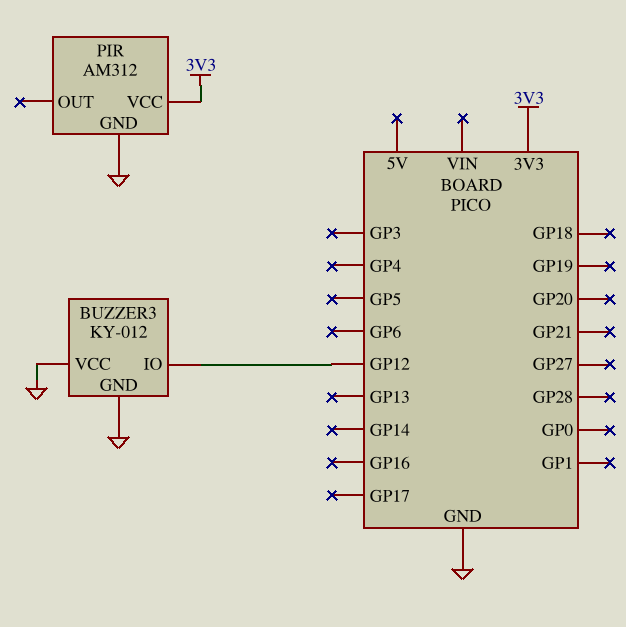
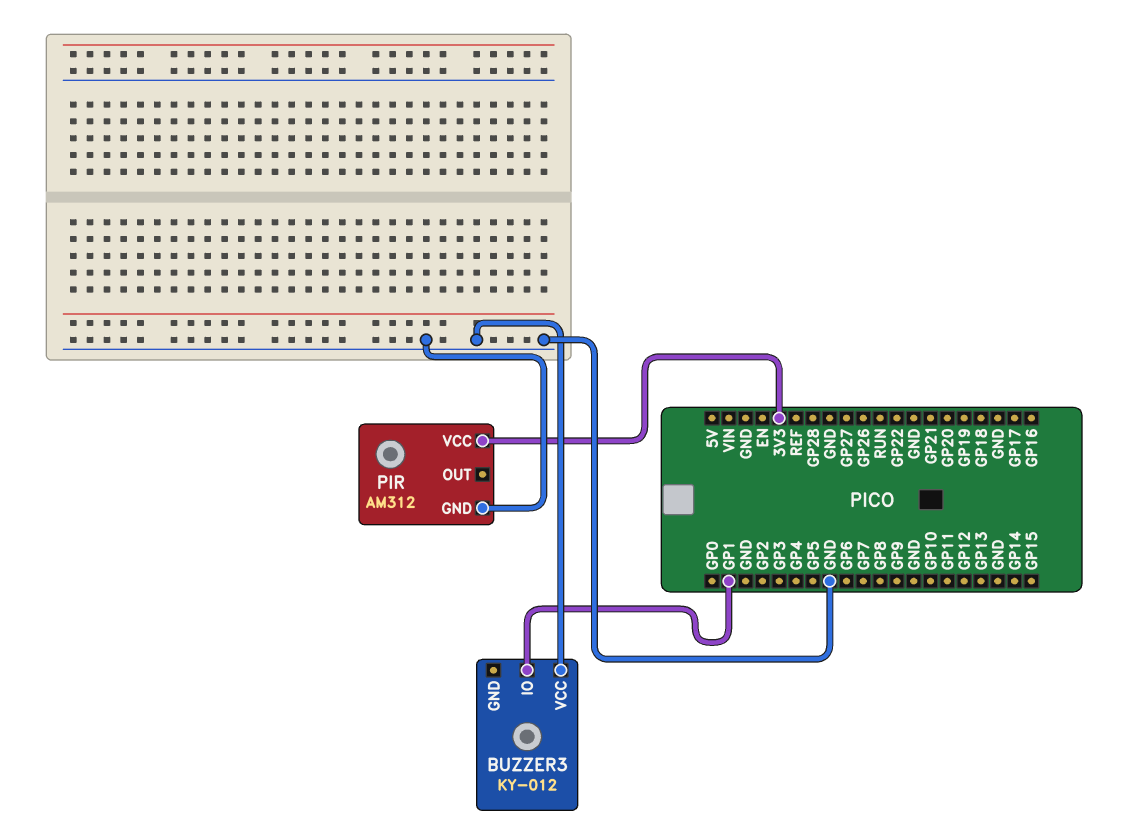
BUZZER3 pin GND: GND -> none
BUZZER3 pin IO: GP12 -> GP1

